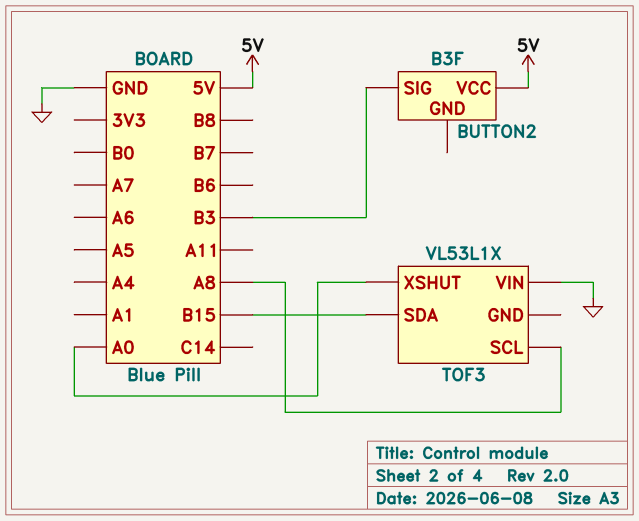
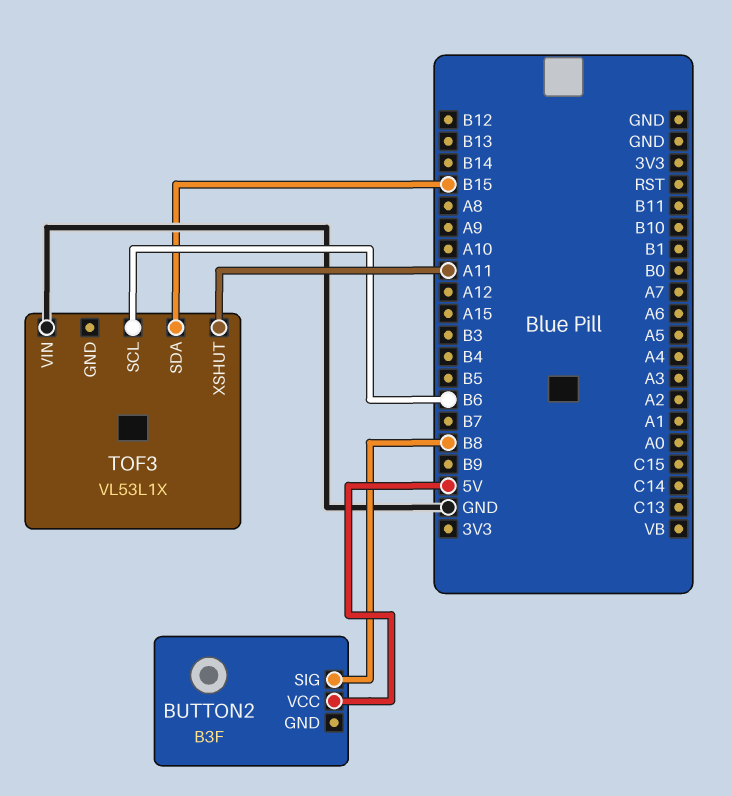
BUTTON2 pin SIG: B3 -> B8
TOF3 pin SCL: A8 -> B6
TOF3 pin XSHUT: A0 -> A11

